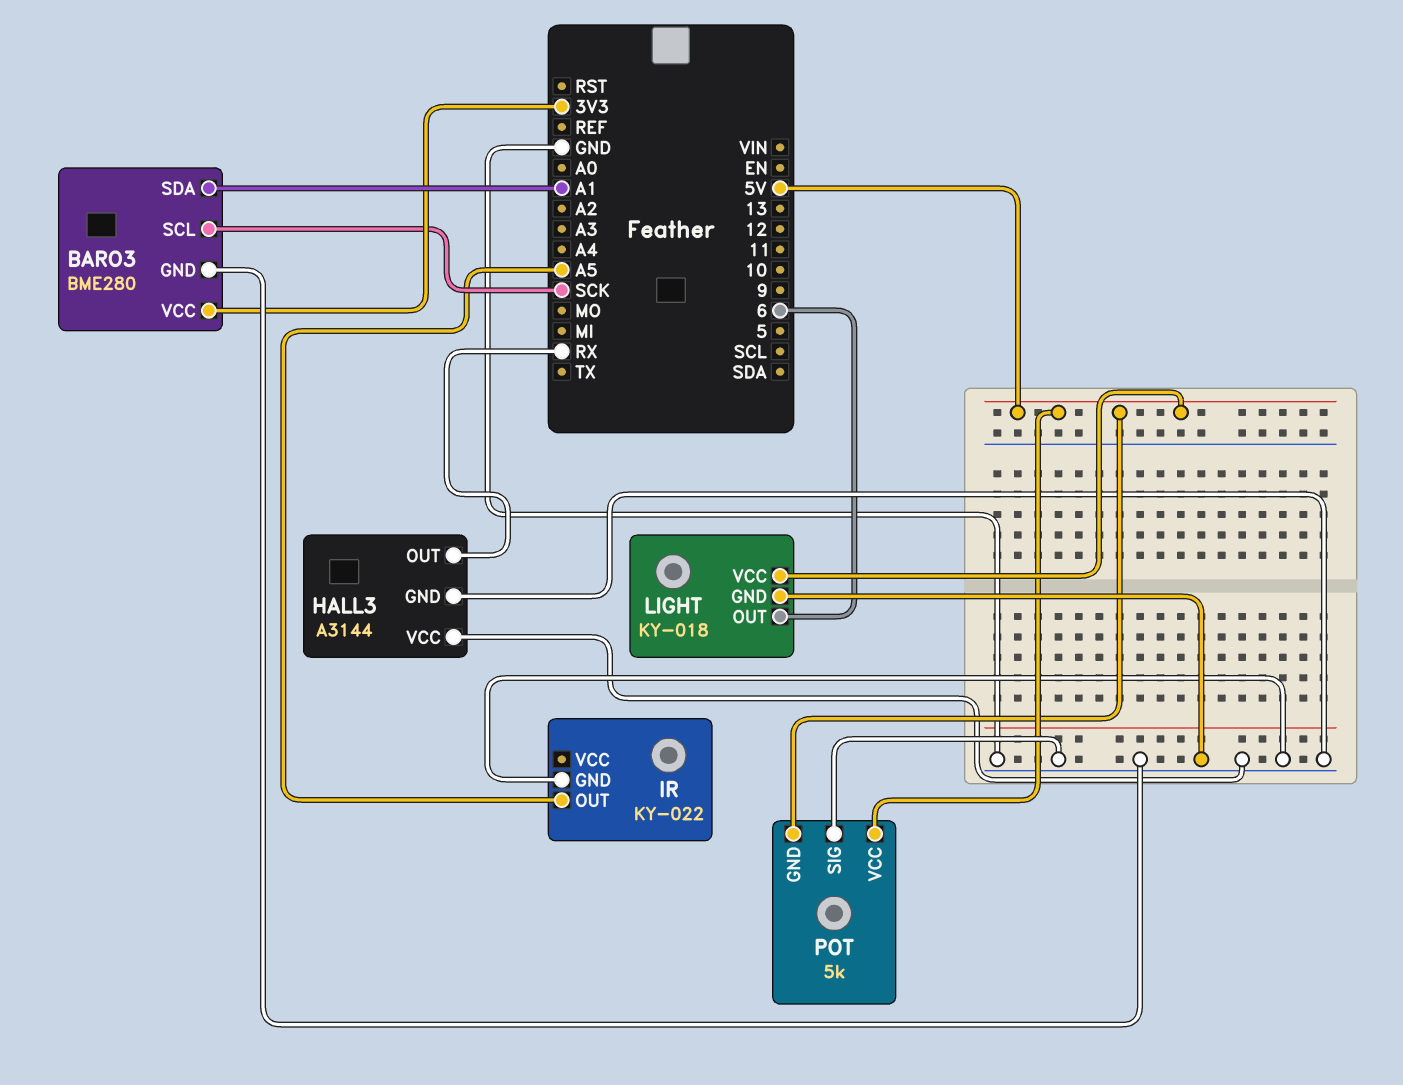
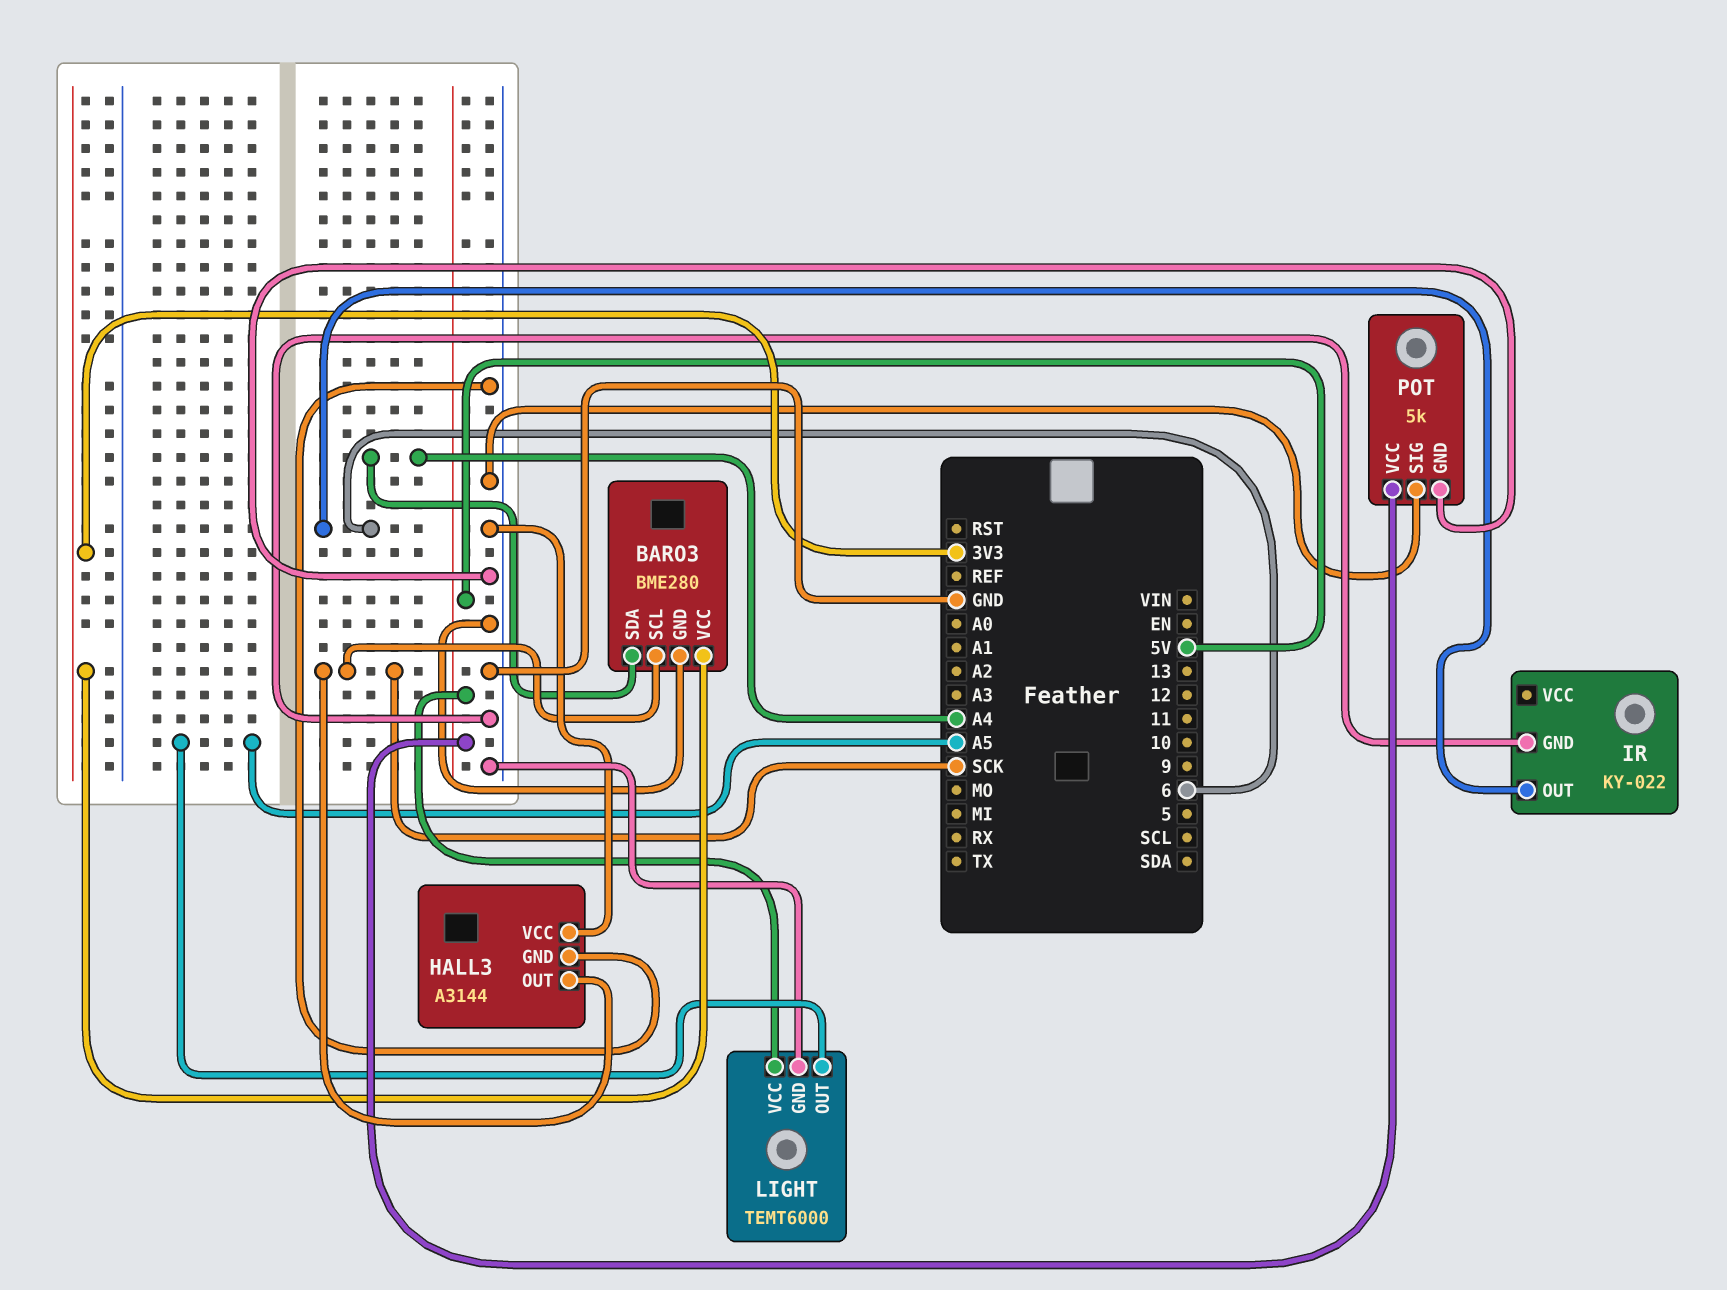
BARO3 pin SDA: A1 -> A4
HALL3 pin OUT: RX -> SCK
IR pin OUT: A5 -> 6
LIGHT: KY-018 -> TEMT6000
LIGHT pin OUT: 6 -> A5
POT pin GND: 5V -> GND

